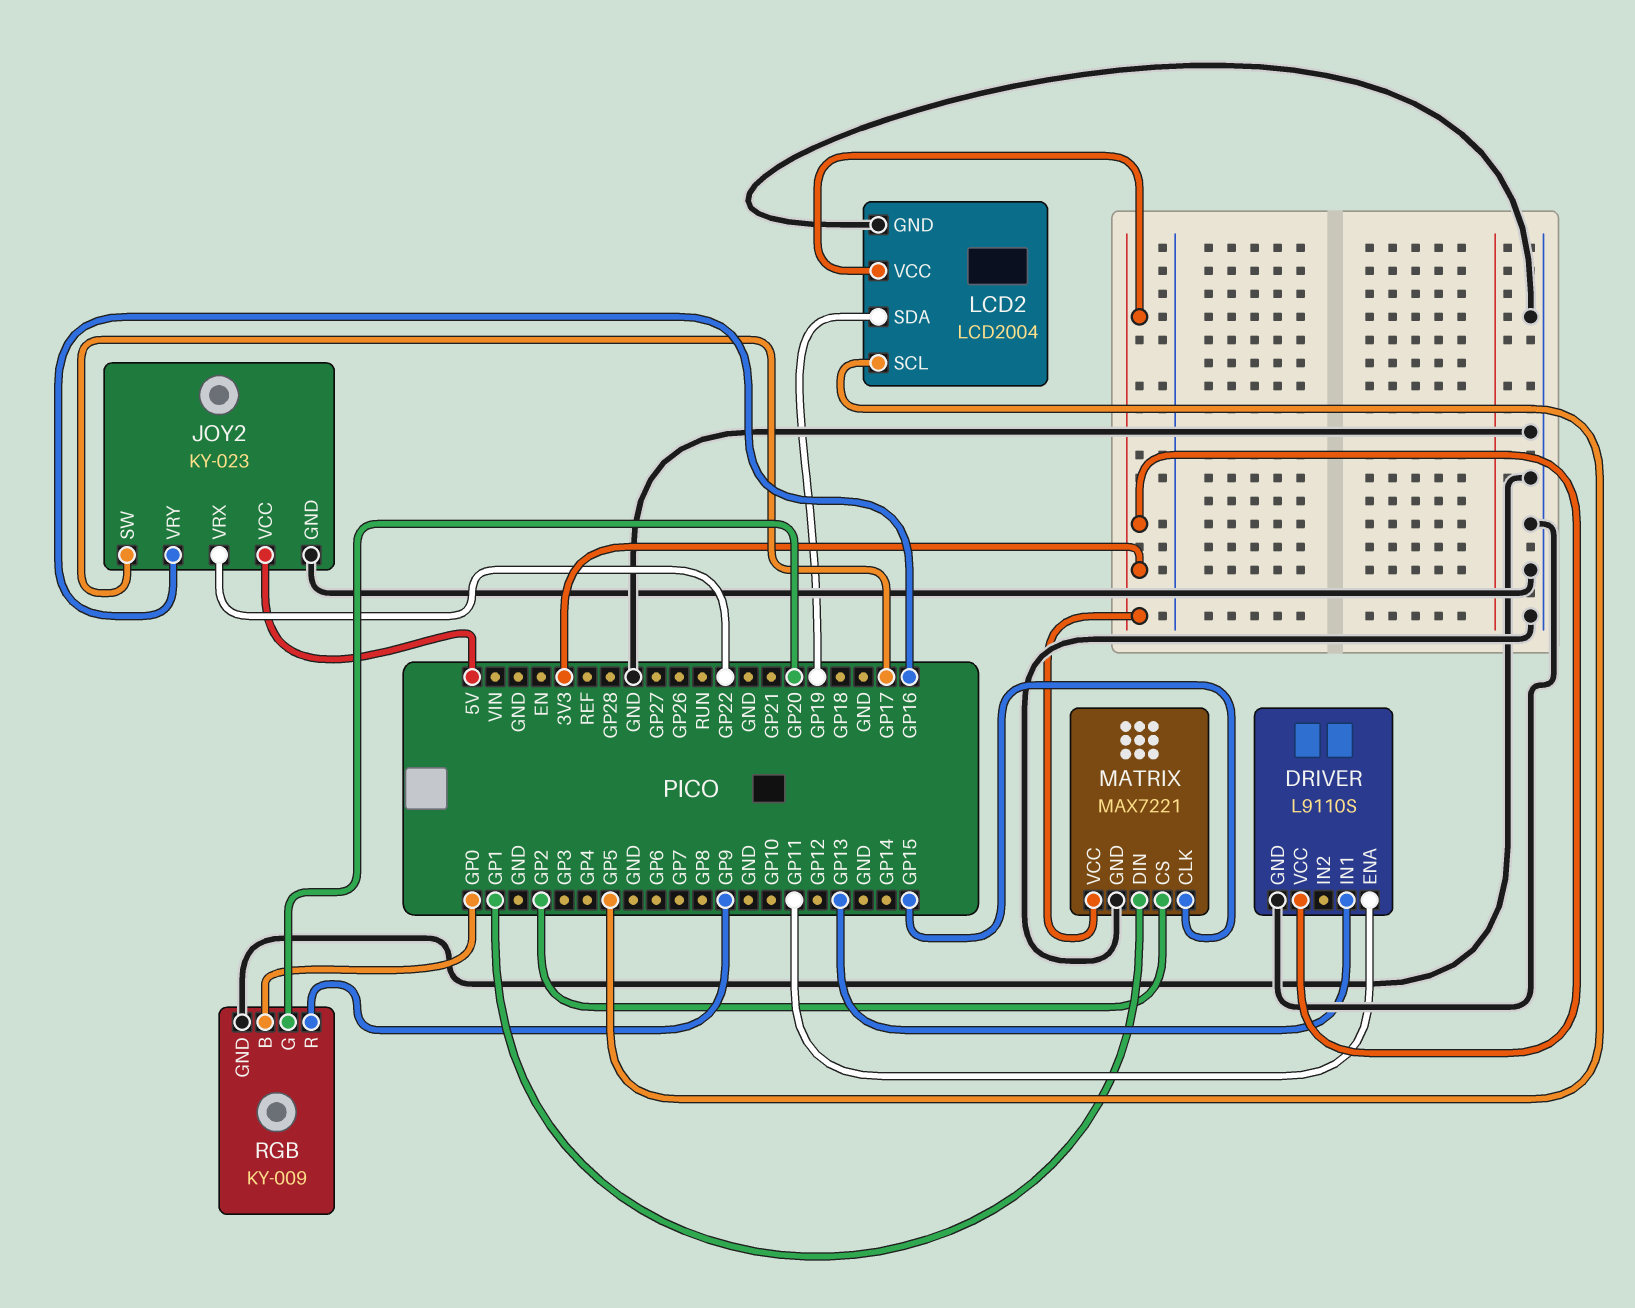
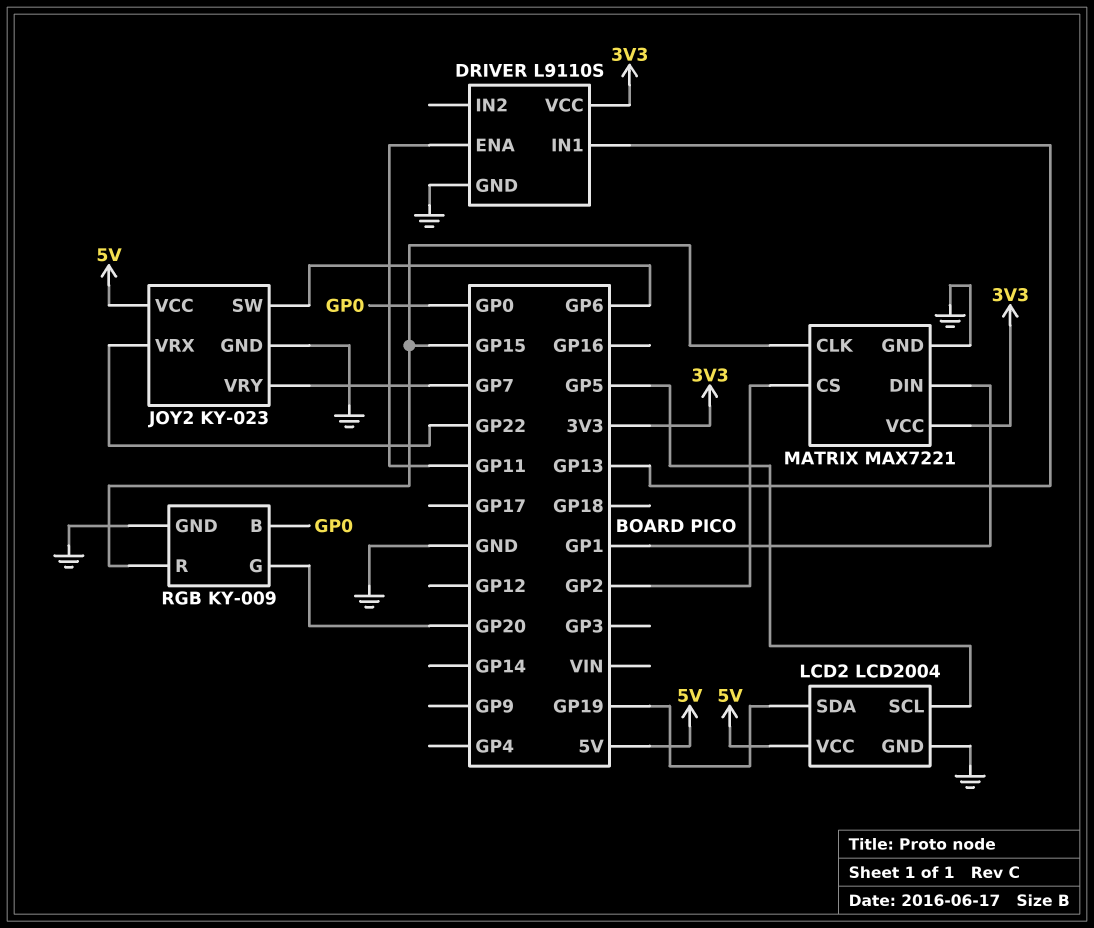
JOY2 pin SW: GP17 -> GP6
JOY2 pin VRY: GP16 -> GP7
LCD2 pin VCC: 3V3 -> 5V
RGB pin R: GP9 -> GP15

